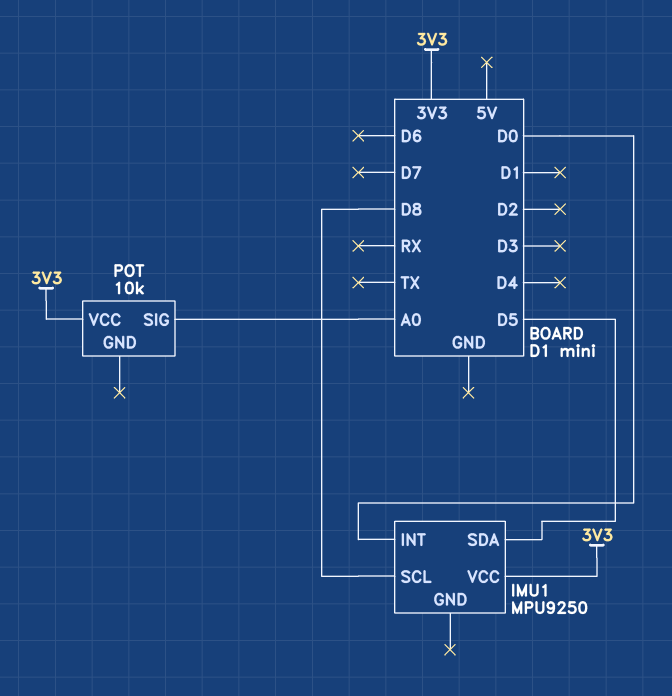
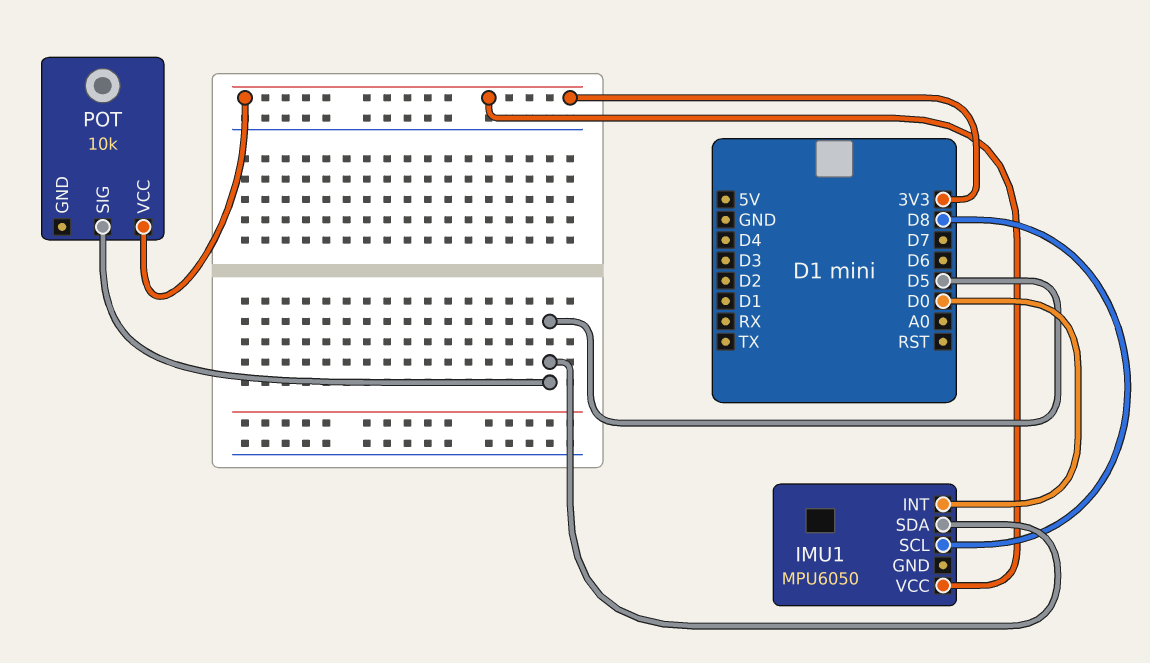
IMU1: MPU9250 -> MPU6050
POT pin SIG: A0 -> D5

